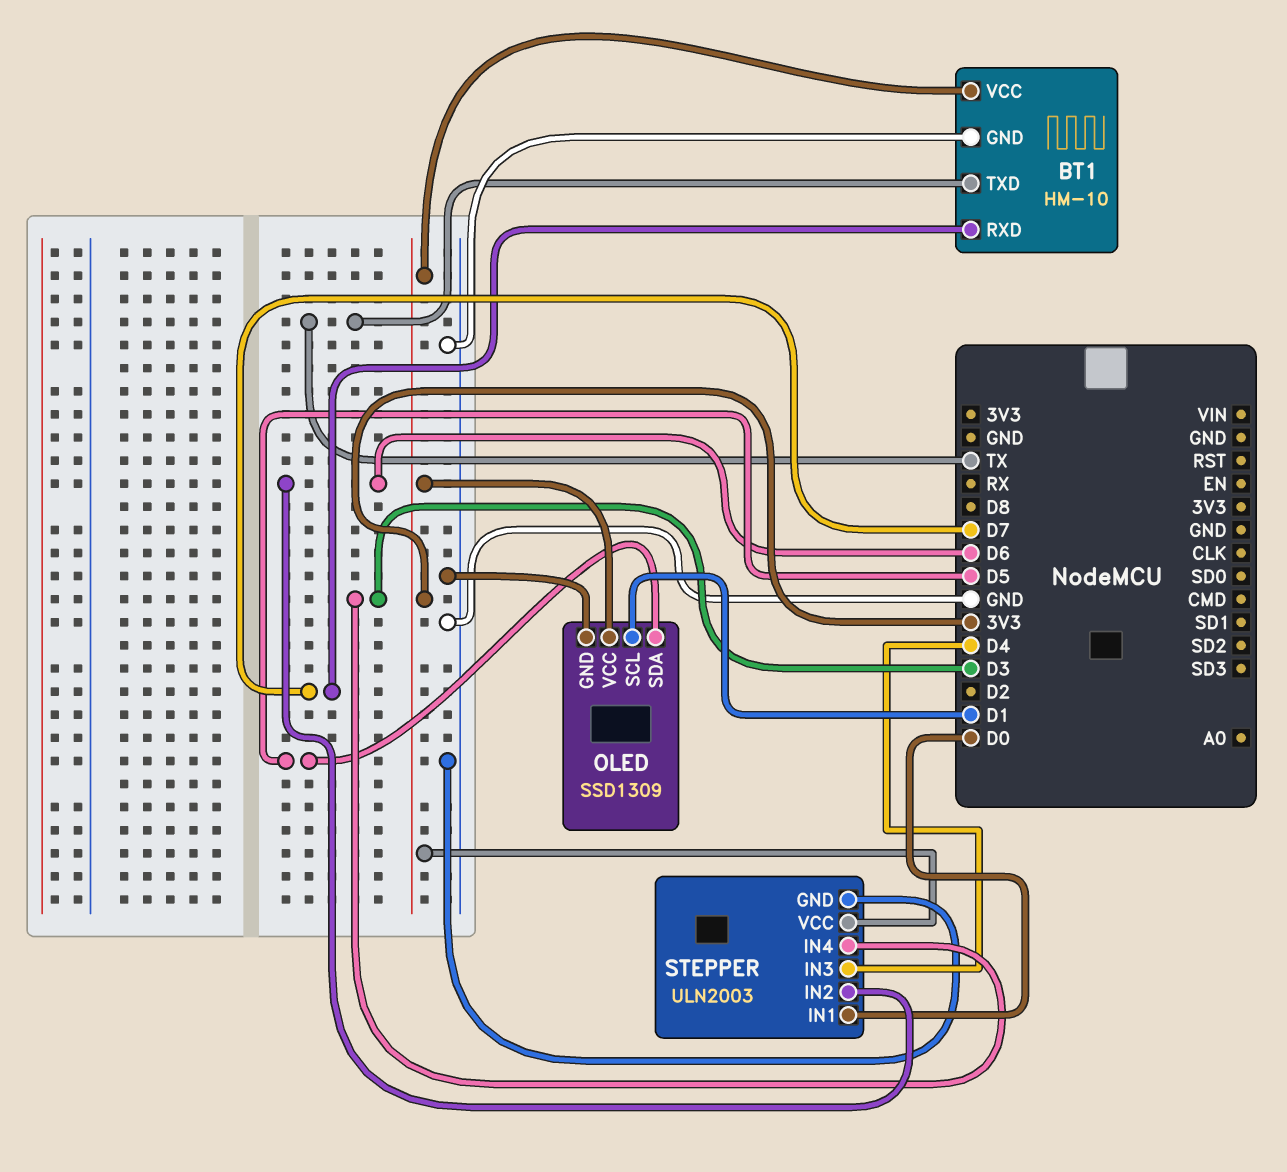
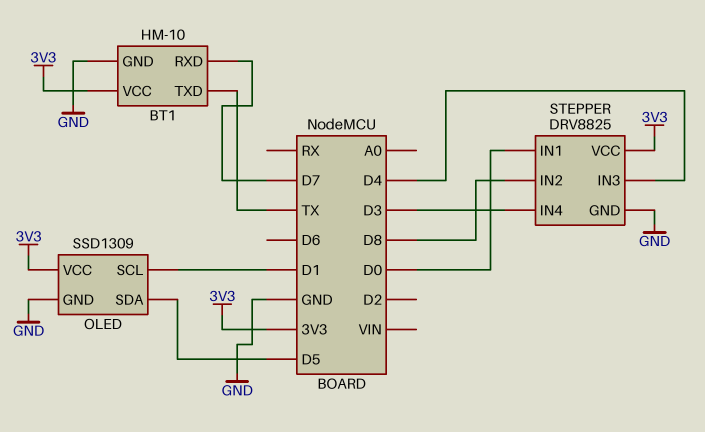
STEPPER: ULN2003 -> DRV8825
STEPPER pin IN2: D6 -> D8

